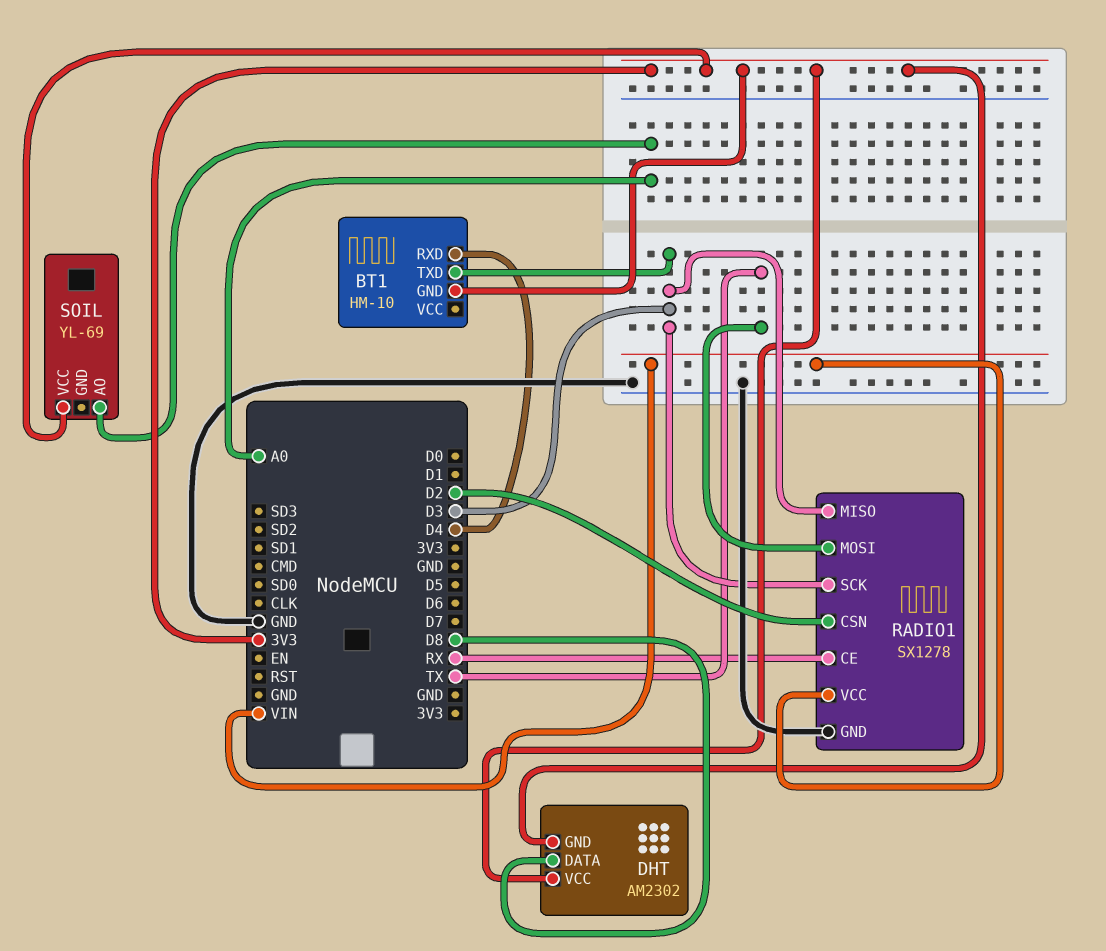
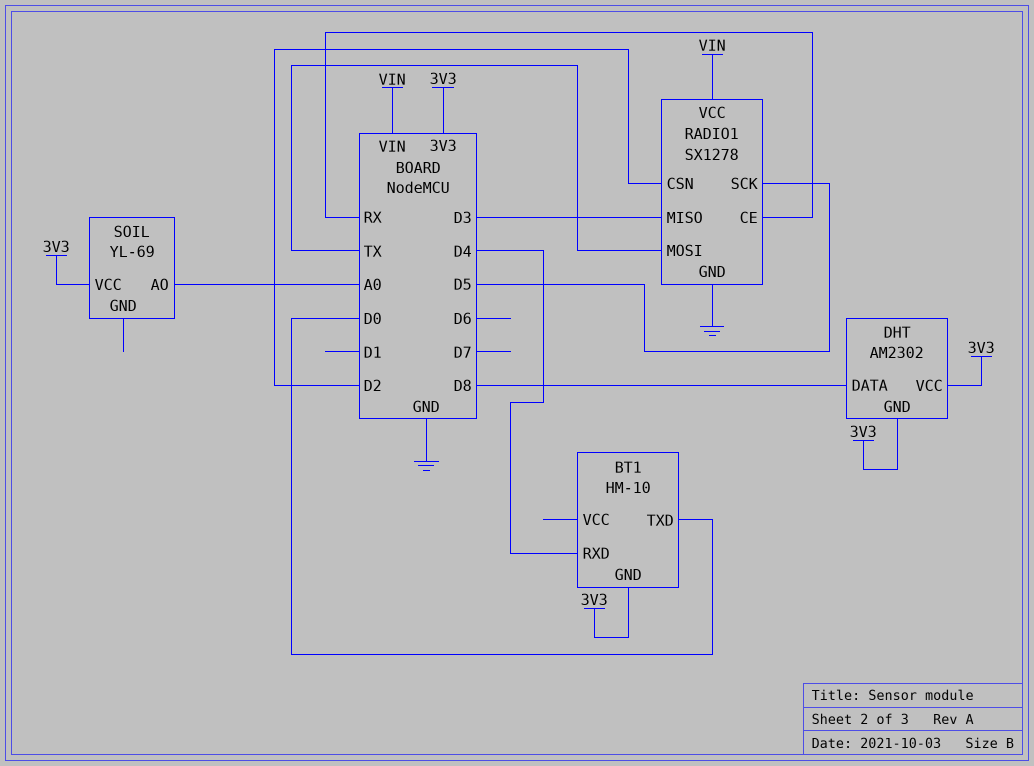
BT1 pin TXD: D3 -> D0
RADIO1 pin SCK: D3 -> D5

